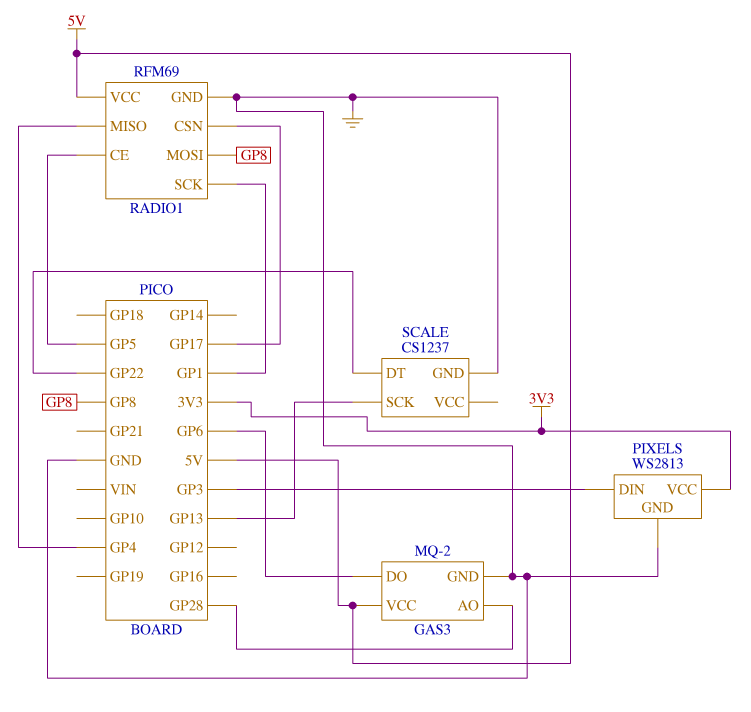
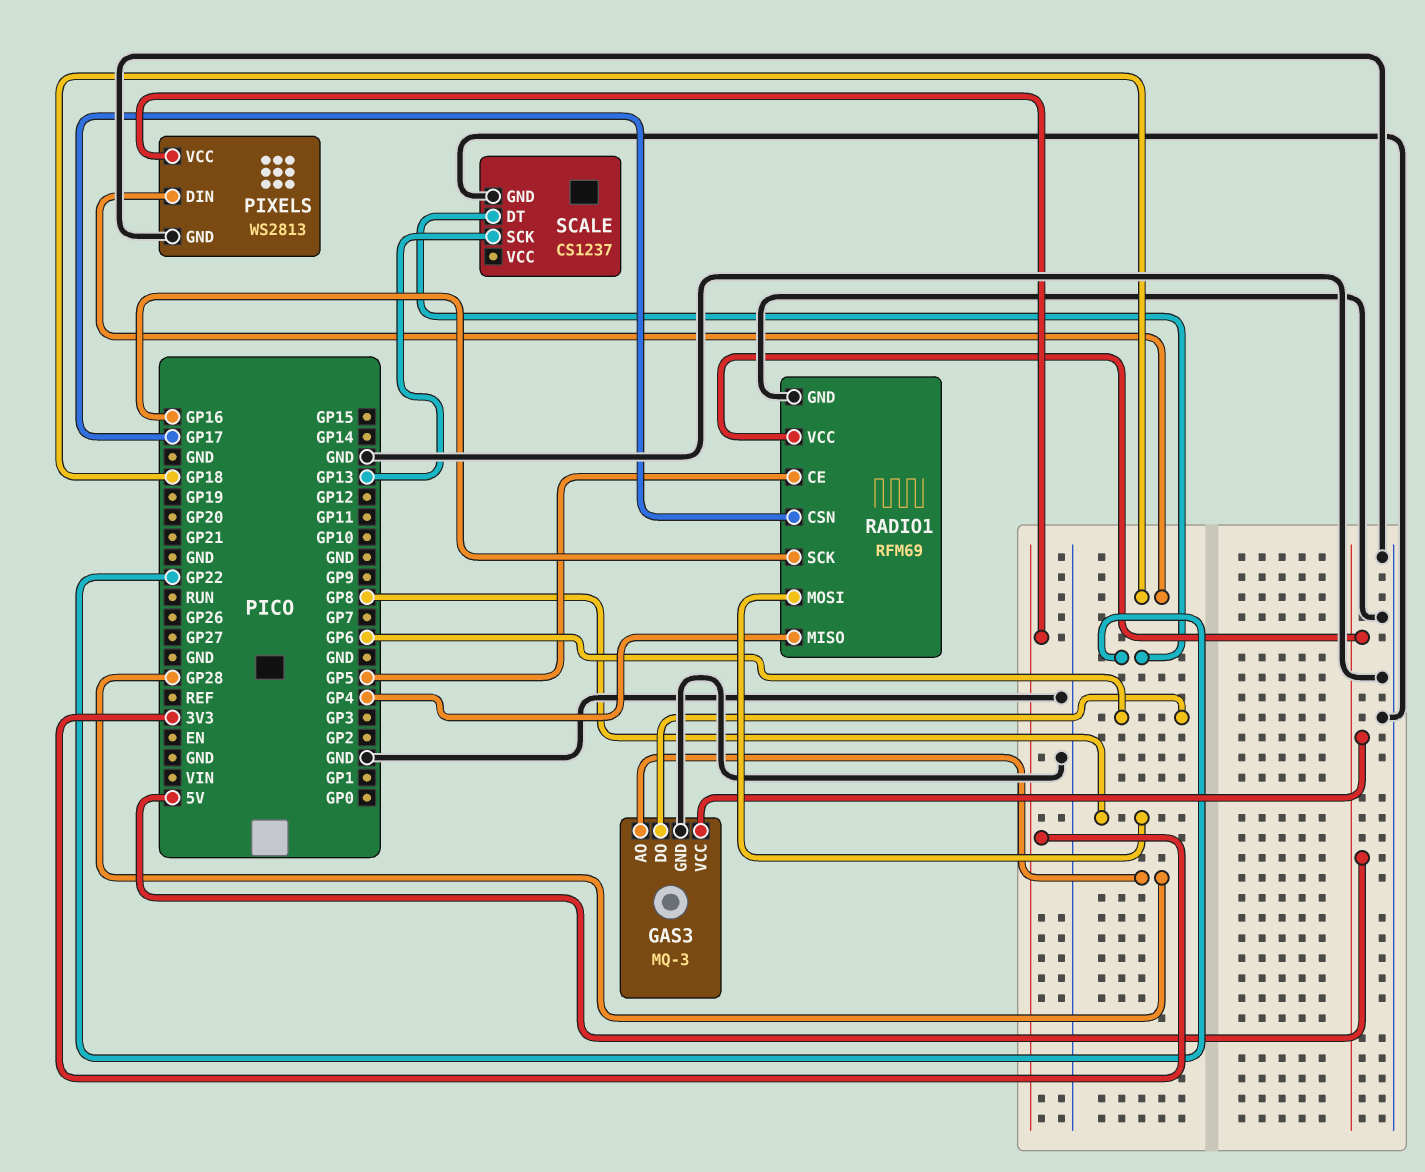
GAS3: MQ-2 -> MQ-3
PIXELS pin DIN: GP3 -> GP18
RADIO1 pin SCK: GP1 -> GP16

